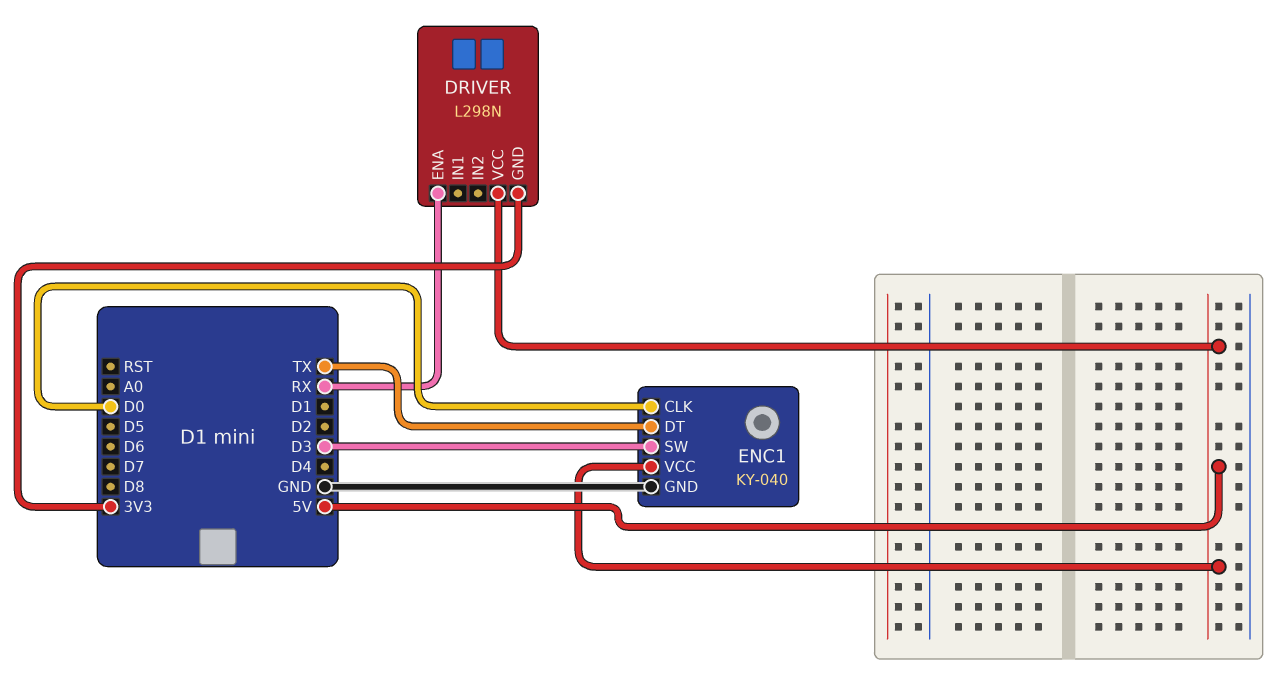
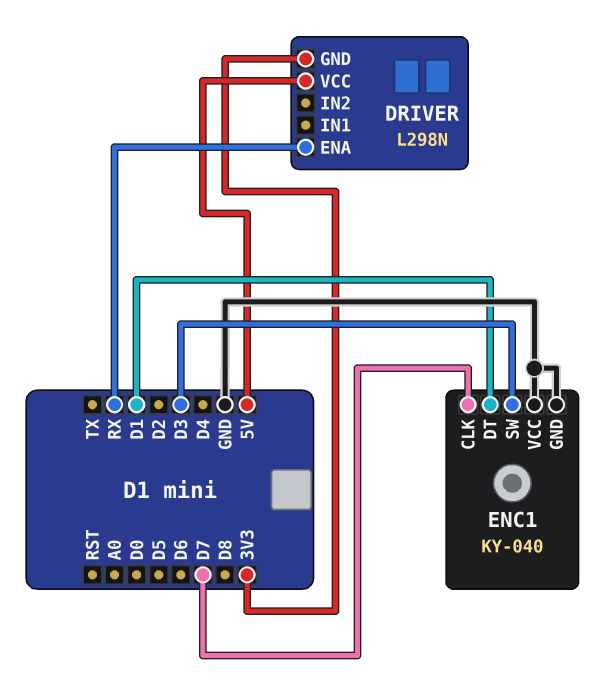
ENC1 pin CLK: D0 -> D7
ENC1 pin DT: TX -> D1
ENC1 pin VCC: 5V -> GND

